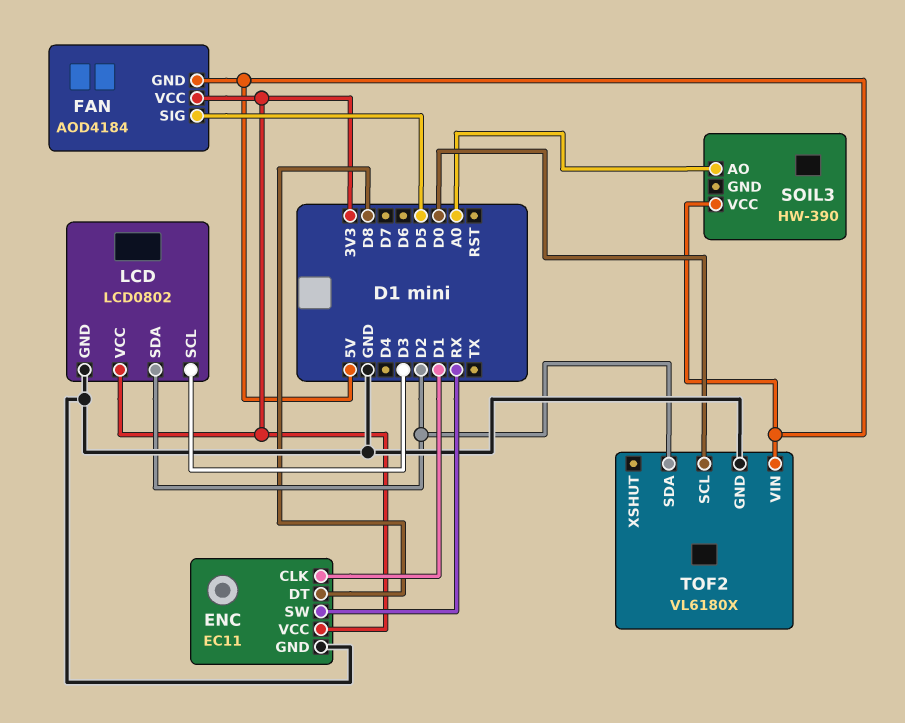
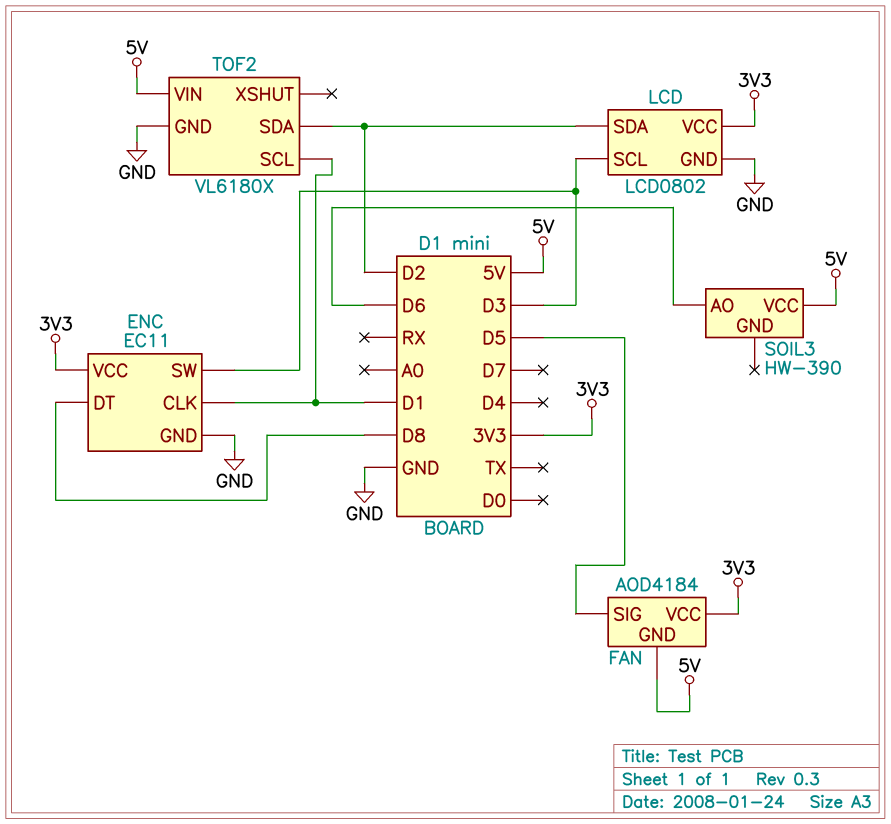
ENC pin SW: RX -> D3
SOIL3 pin AO: A0 -> D6
TOF2 pin SCL: D0 -> D1

